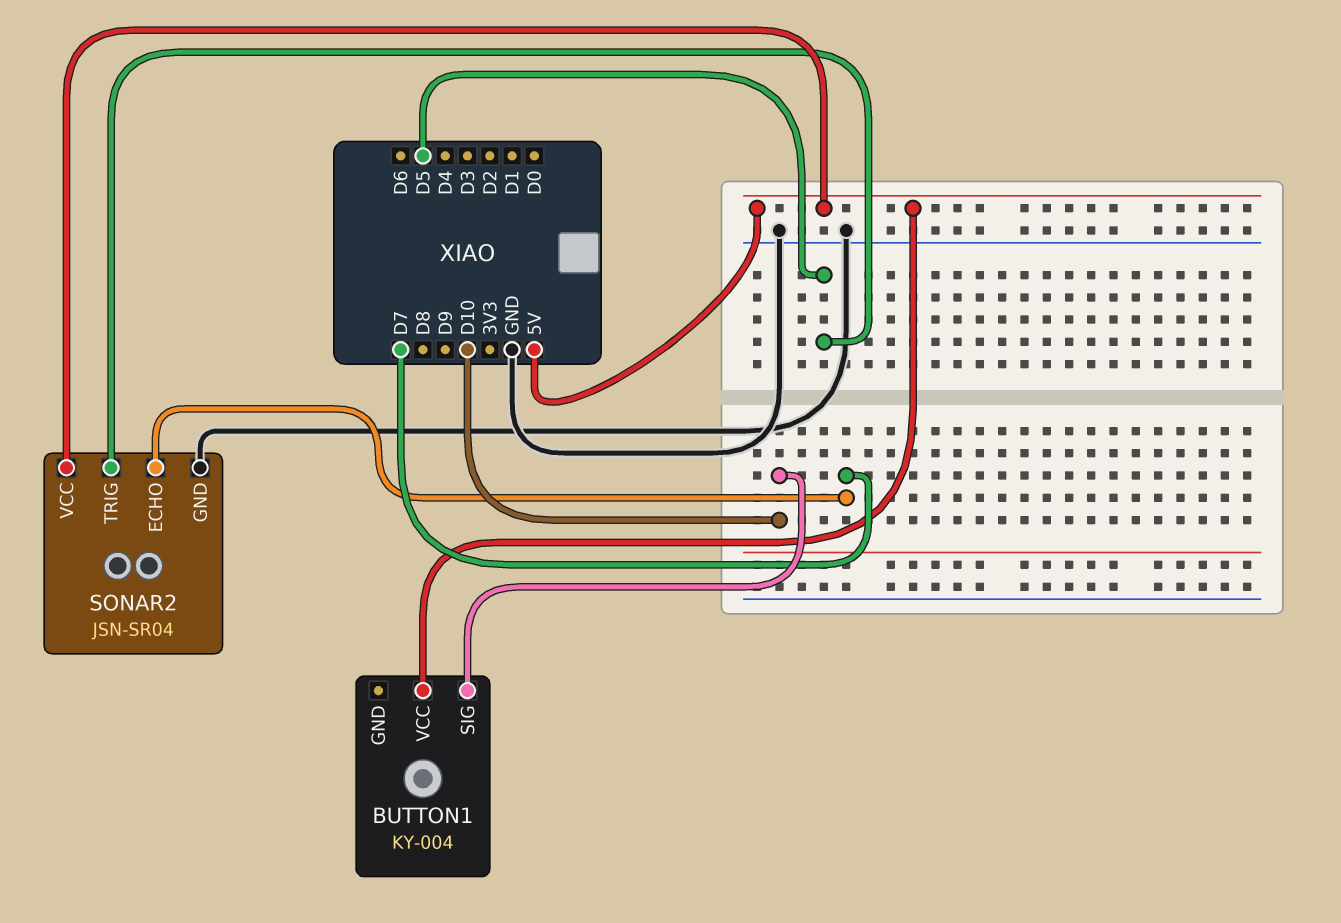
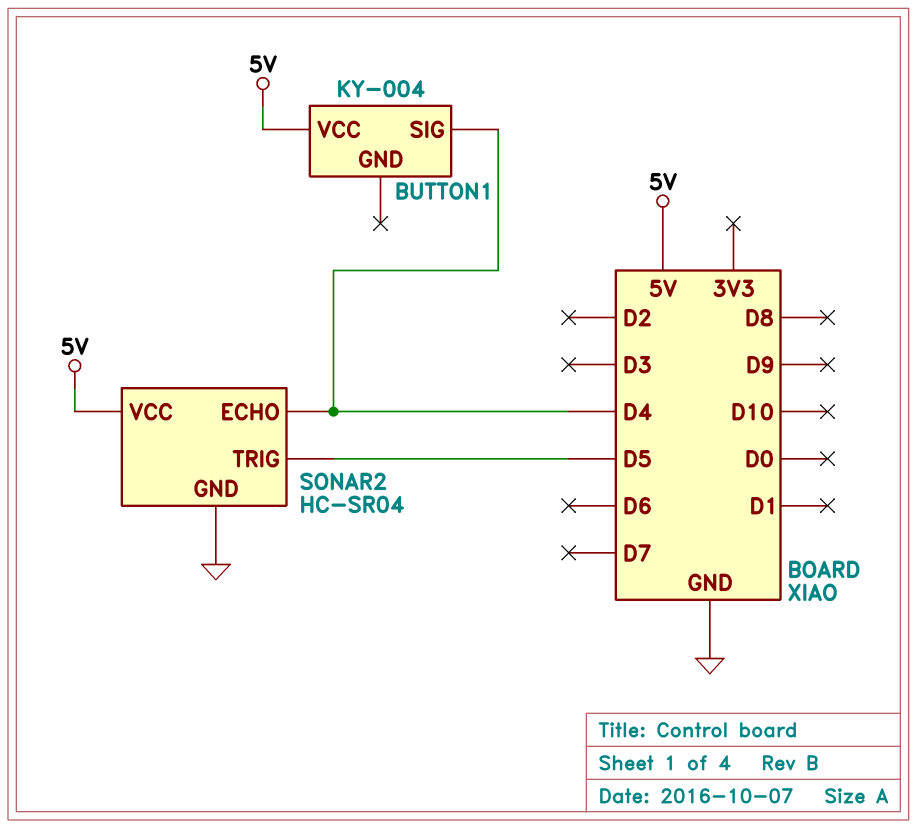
BUTTON1 pin SIG: D10 -> D4
SONAR2: JSN-SR04 -> HC-SR04
SONAR2 pin ECHO: D7 -> D4

